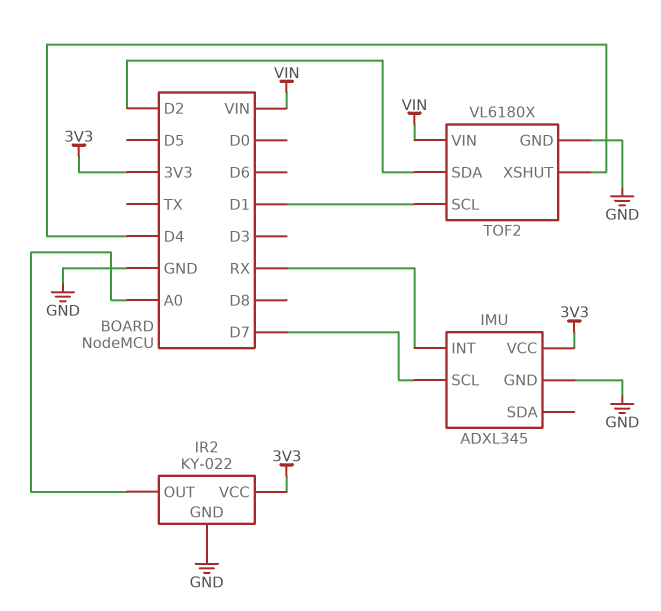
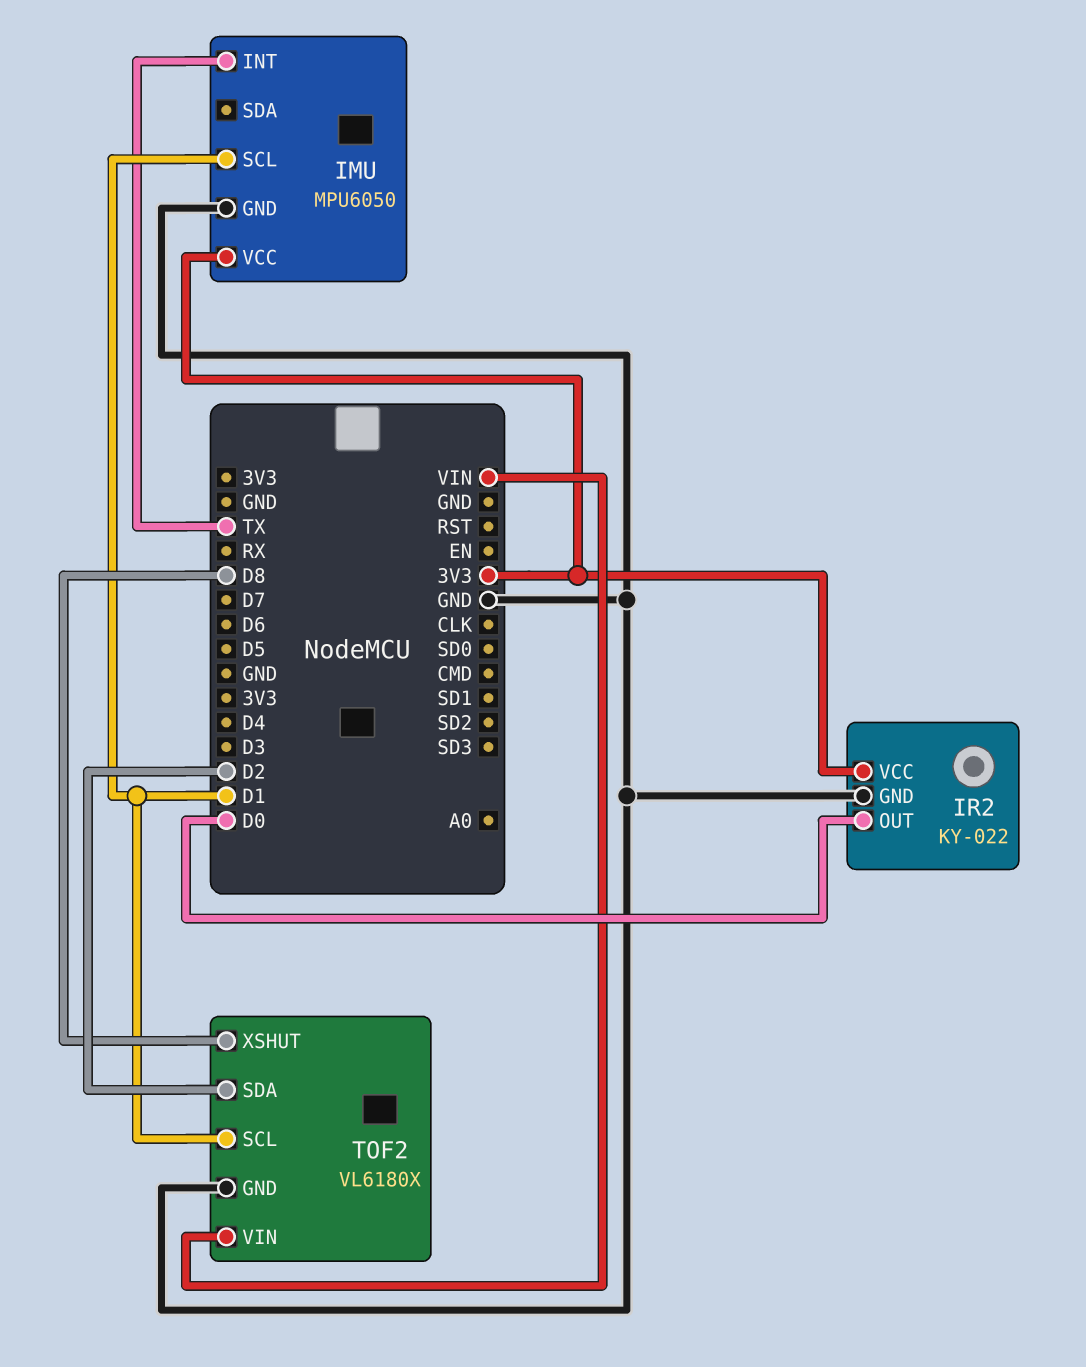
IMU: ADXL345 -> MPU6050
IMU pin INT: RX -> TX
IMU pin SCL: D7 -> D1
IR2 pin OUT: A0 -> D0
TOF2 pin XSHUT: D4 -> D8

